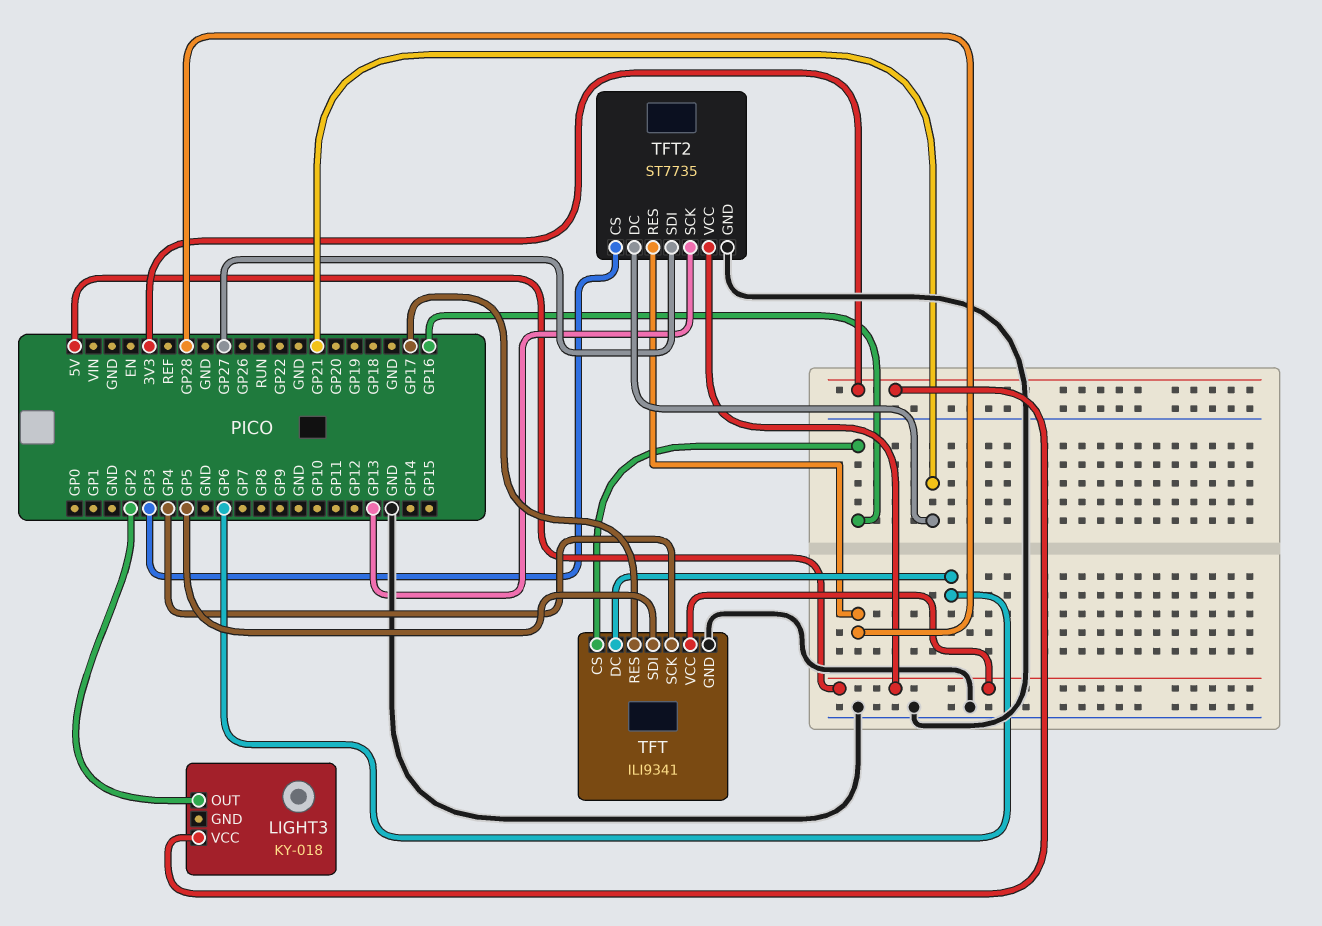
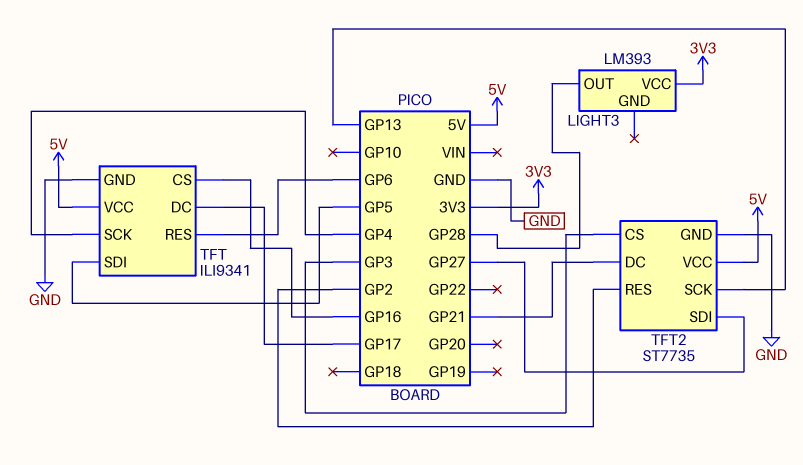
LIGHT3: KY-018 -> LM393
LIGHT3 pin OUT: GP2 -> GP28
TFT pin DC: GP6 -> GP17
TFT pin RES: GP17 -> GP6
TFT2 pin RES: GP28 -> GP2

